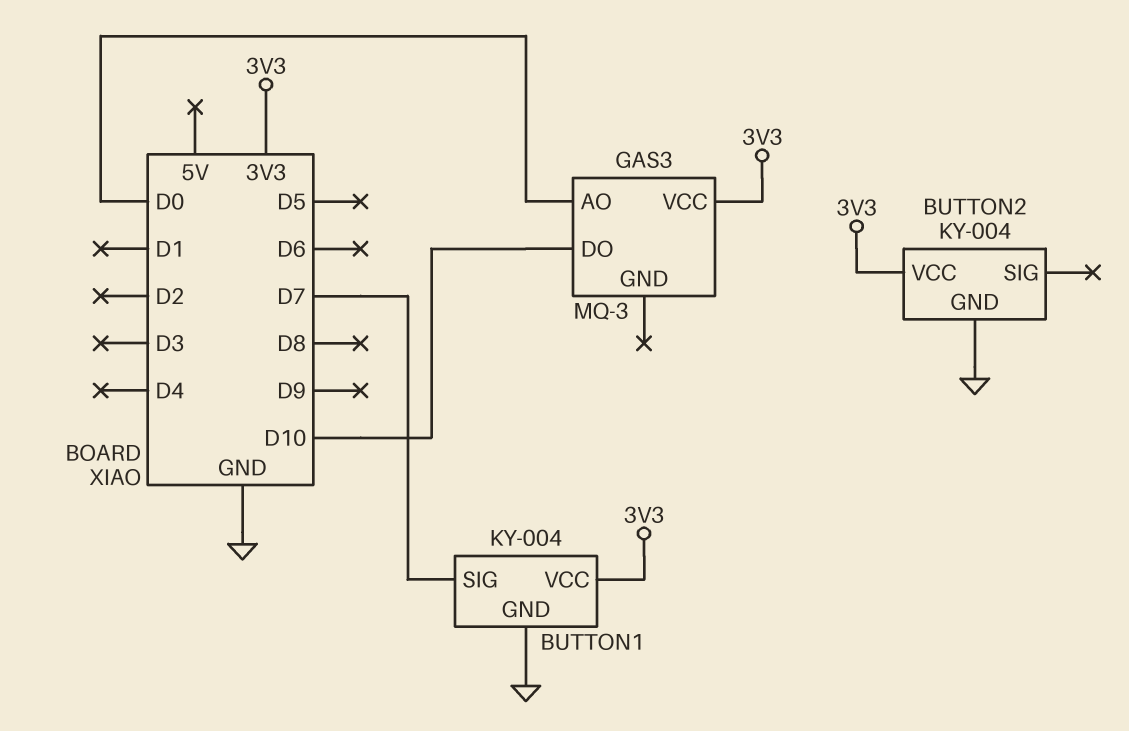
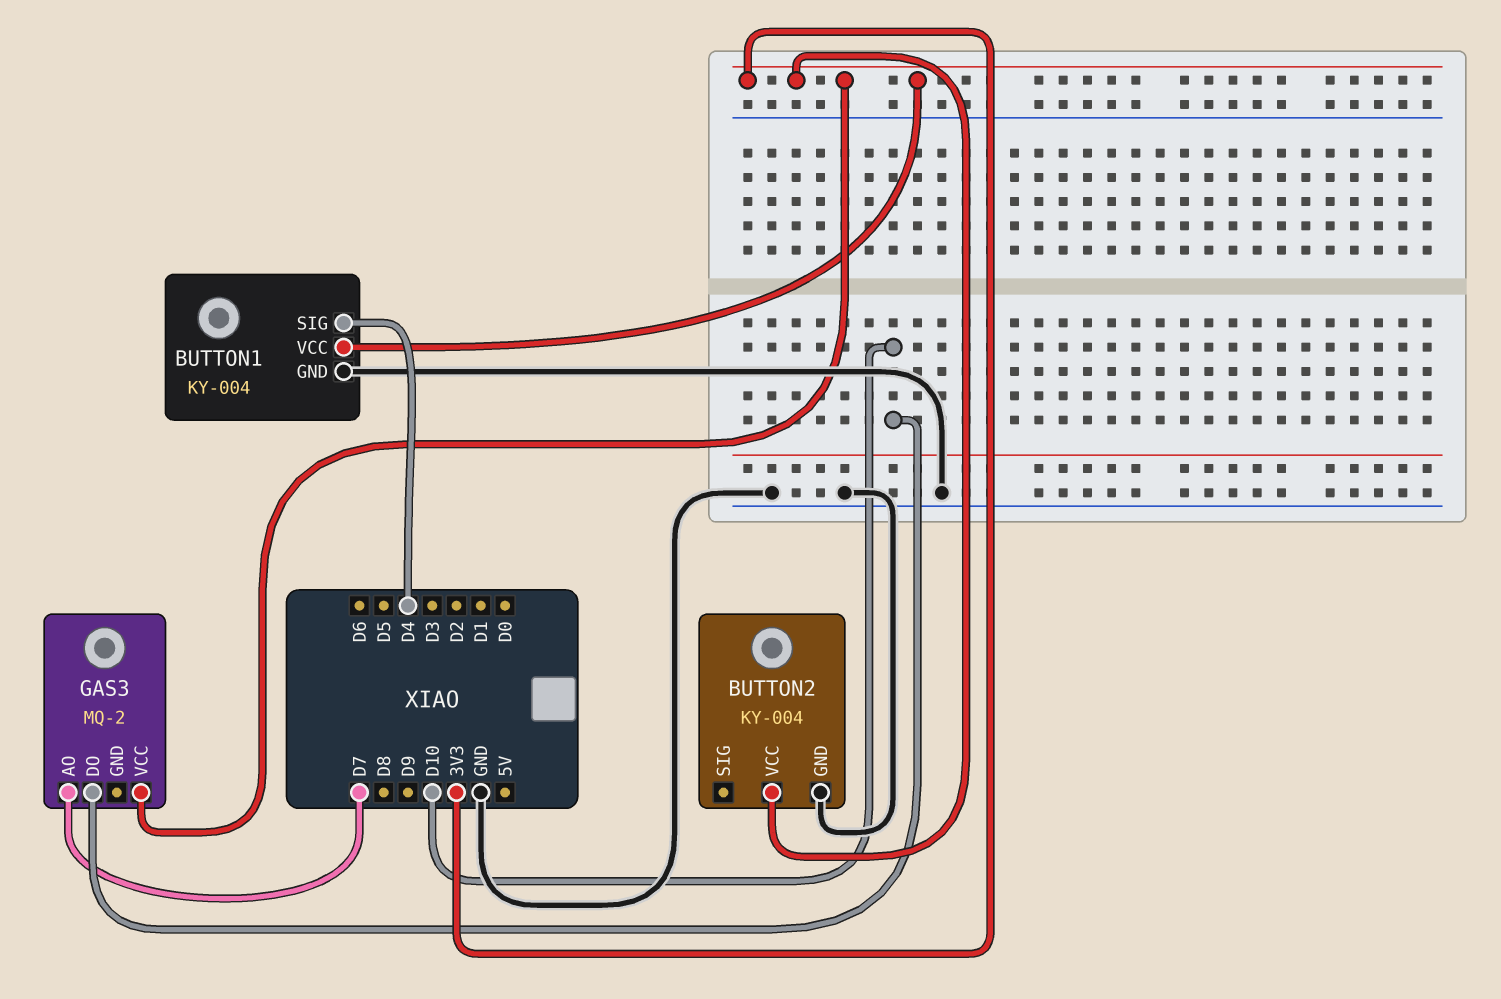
BUTTON1 pin SIG: D7 -> D4
GAS3: MQ-3 -> MQ-2
GAS3 pin AO: D0 -> D7

